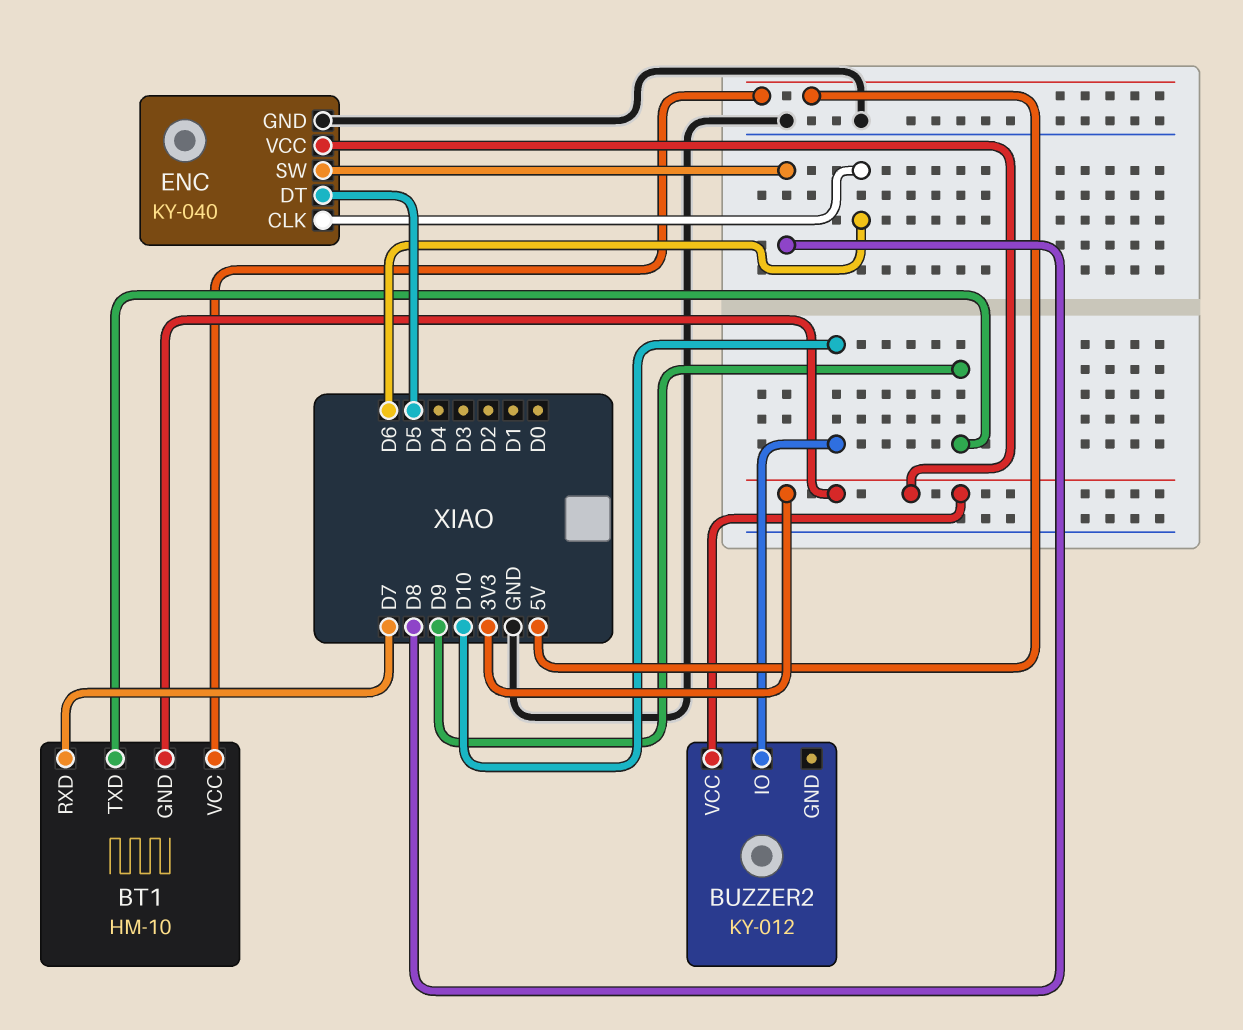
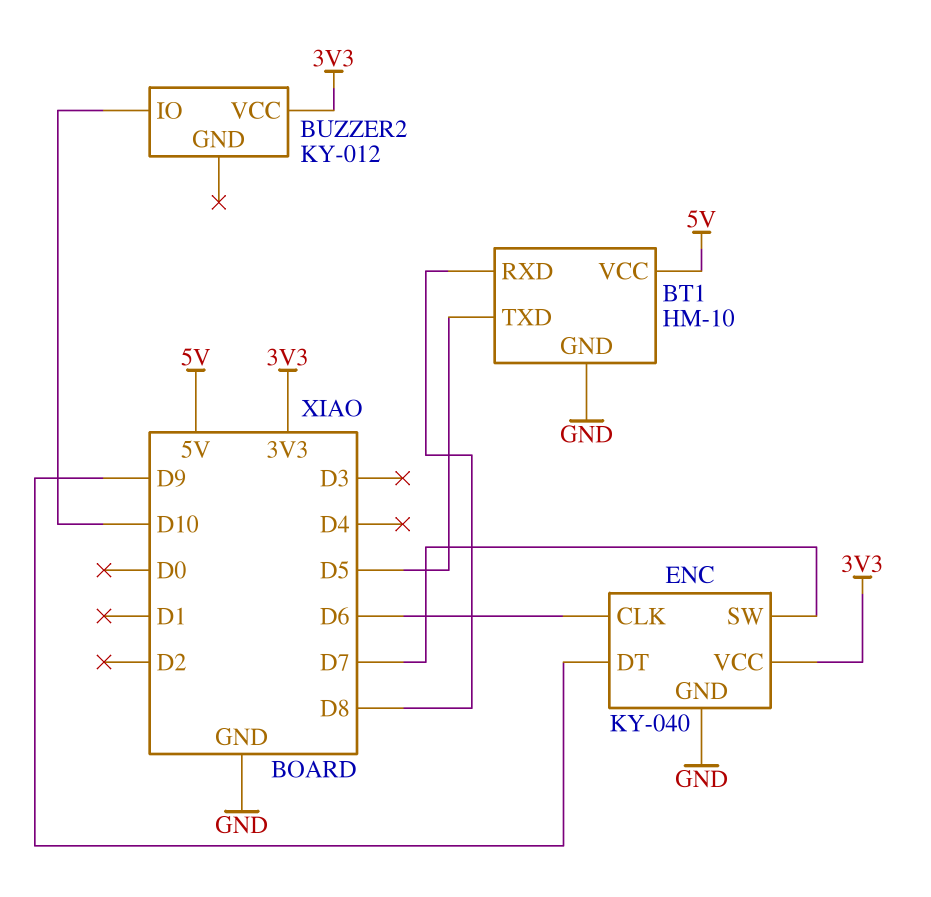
BT1 pin GND: 3V3 -> GND
BT1 pin RXD: D7 -> D8
BT1 pin TXD: D9 -> D5
ENC pin DT: D5 -> D9
ENC pin SW: D8 -> D7

